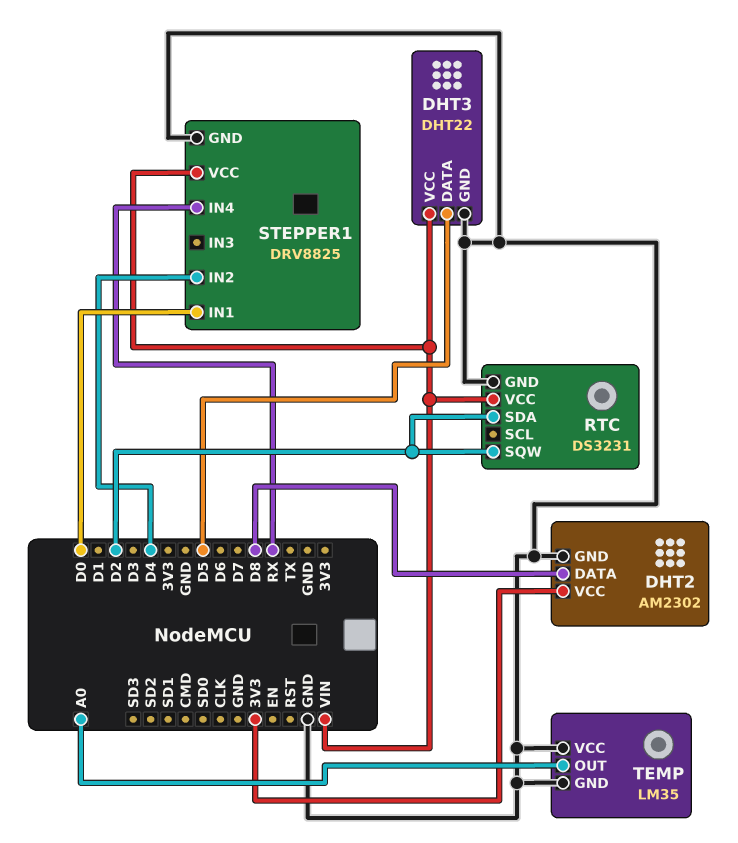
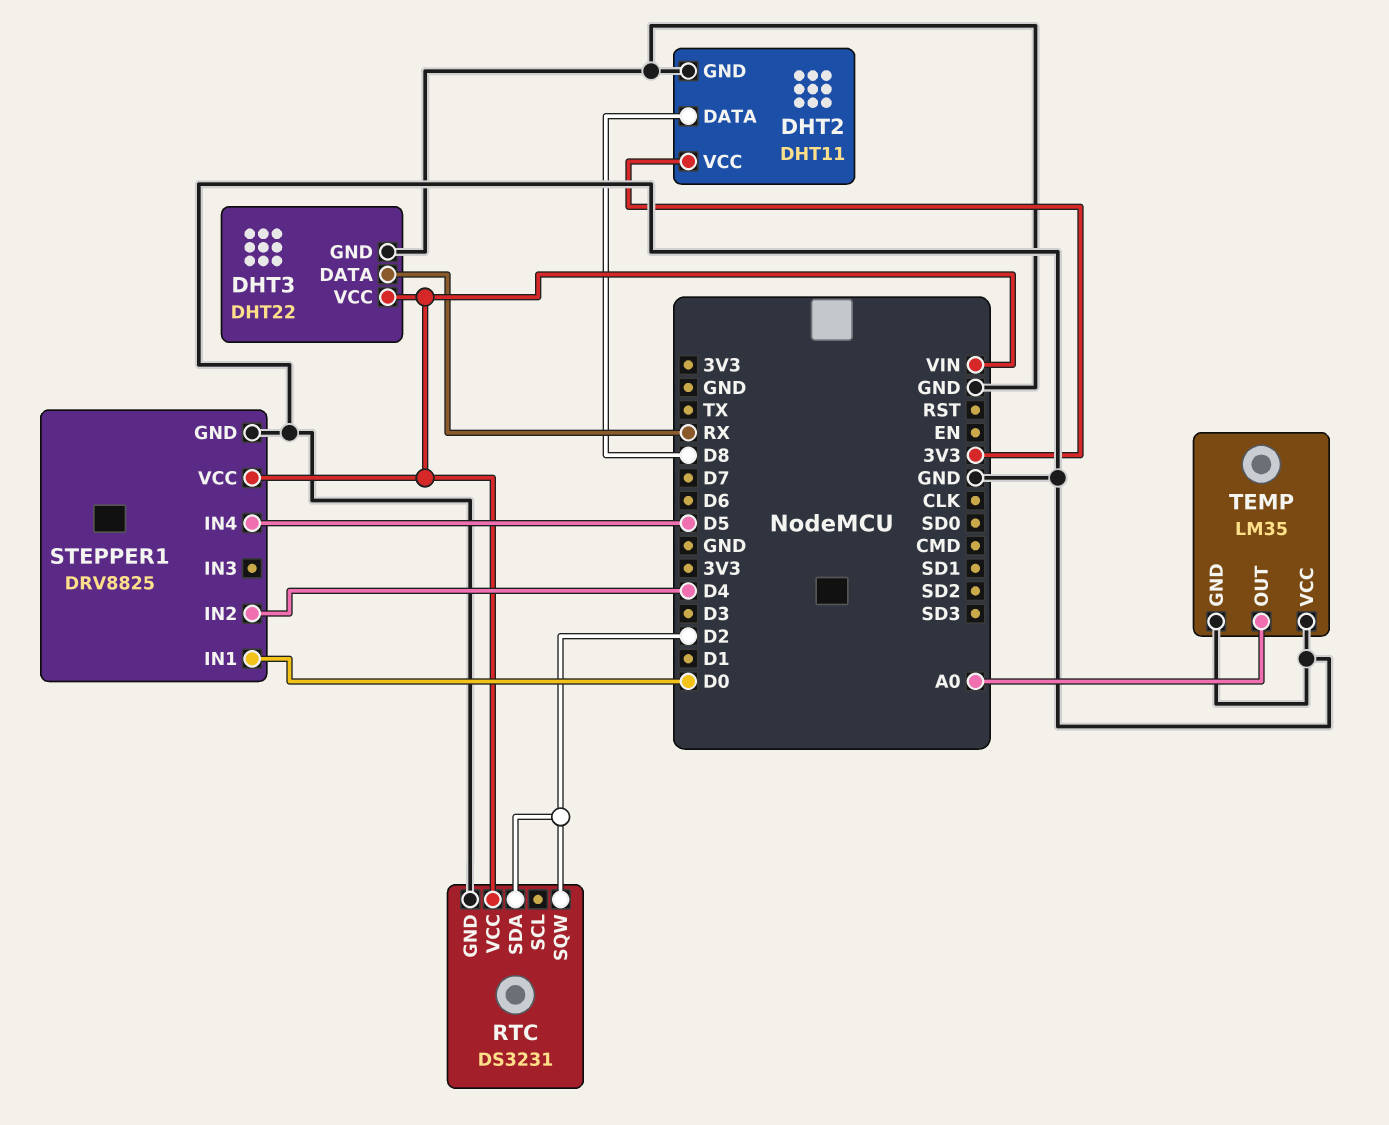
DHT2: AM2302 -> DHT11
DHT3 pin DATA: D5 -> RX
STEPPER1 pin IN4: RX -> D5

